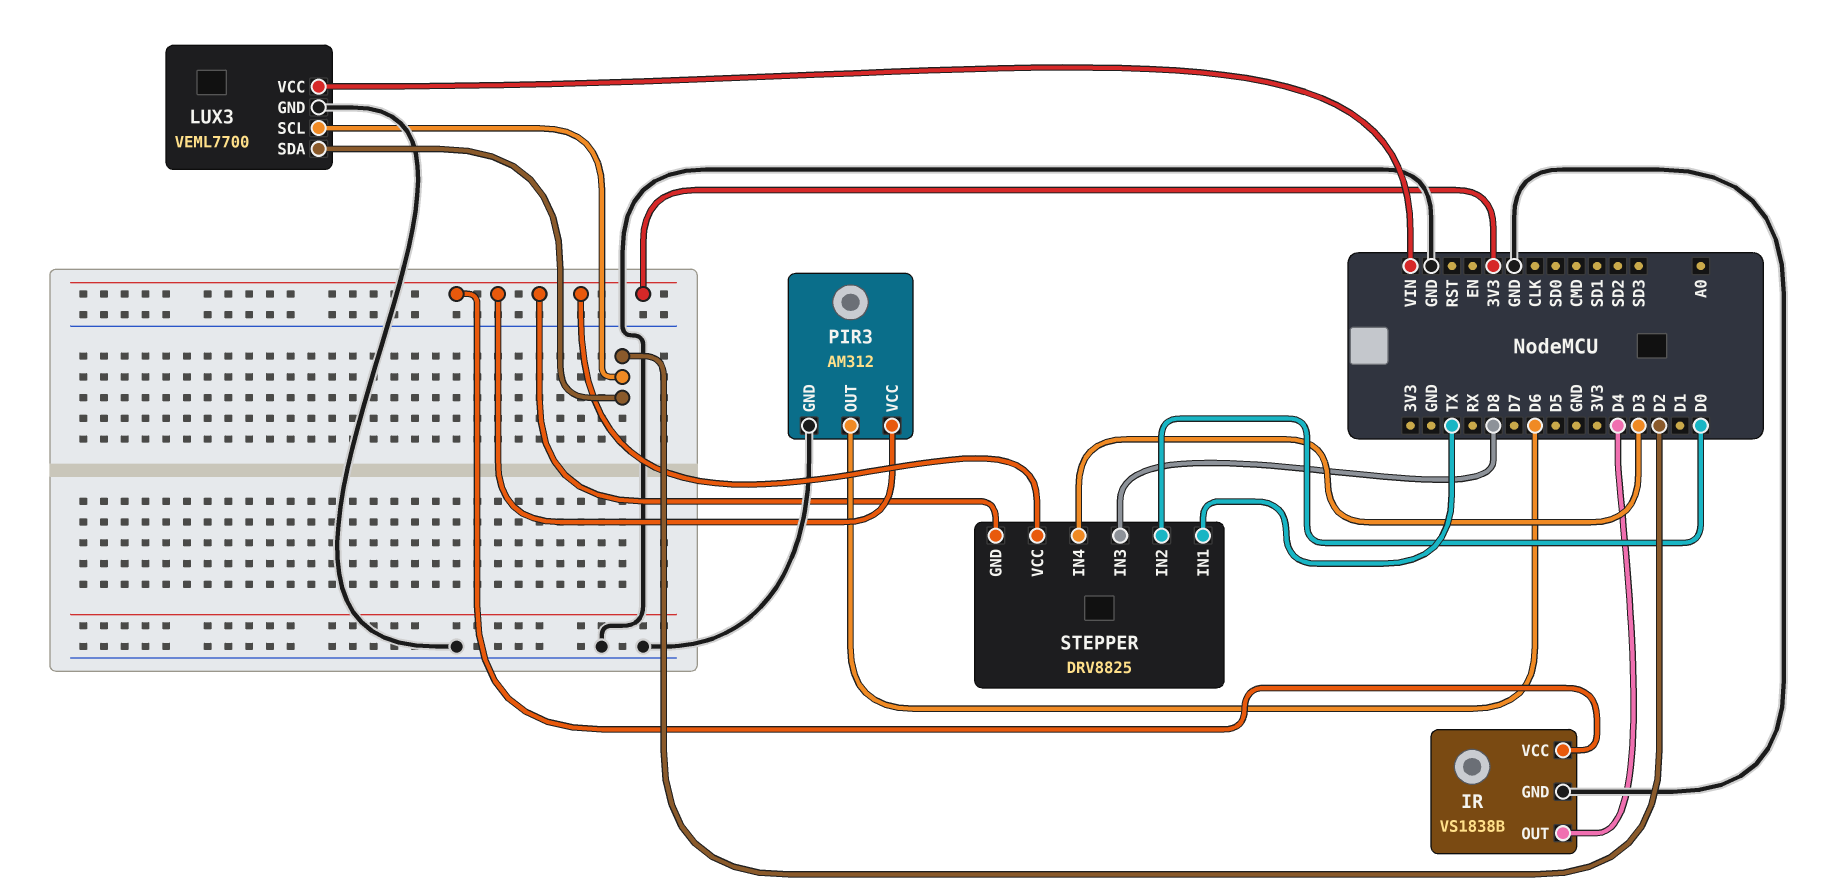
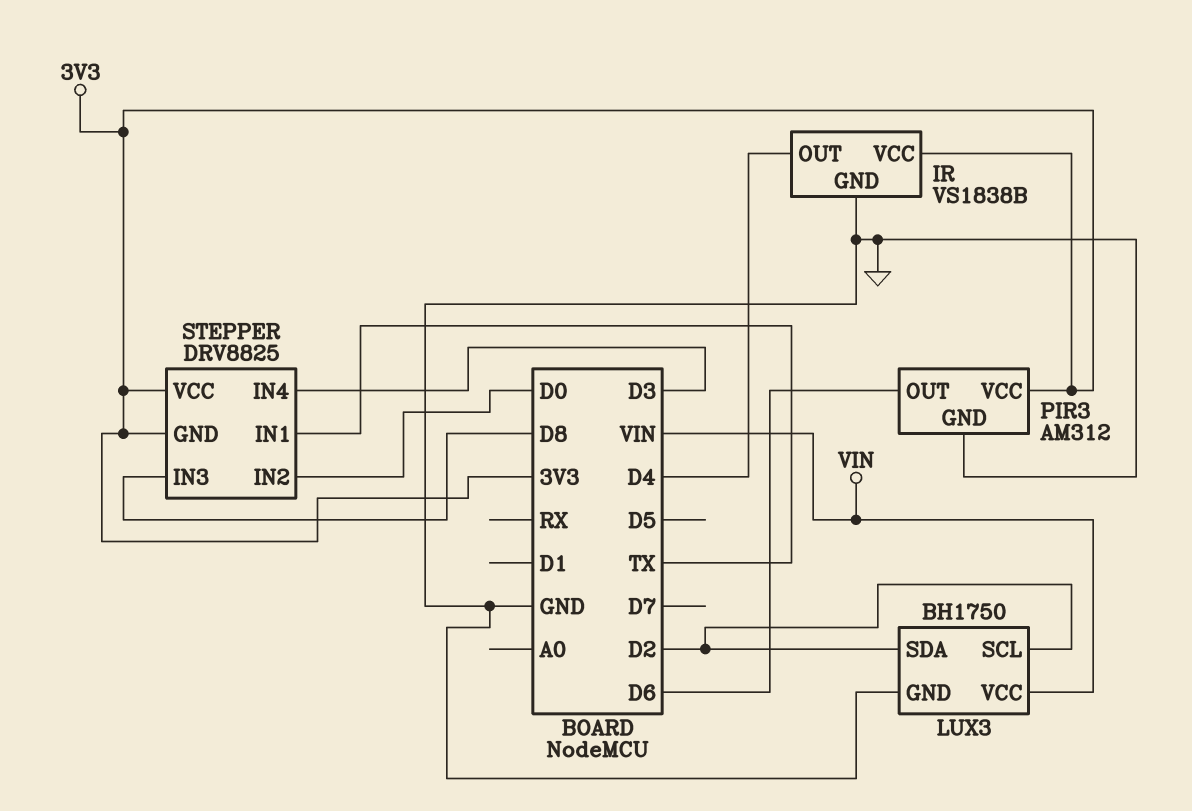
LUX3: VEML7700 -> BH1750

